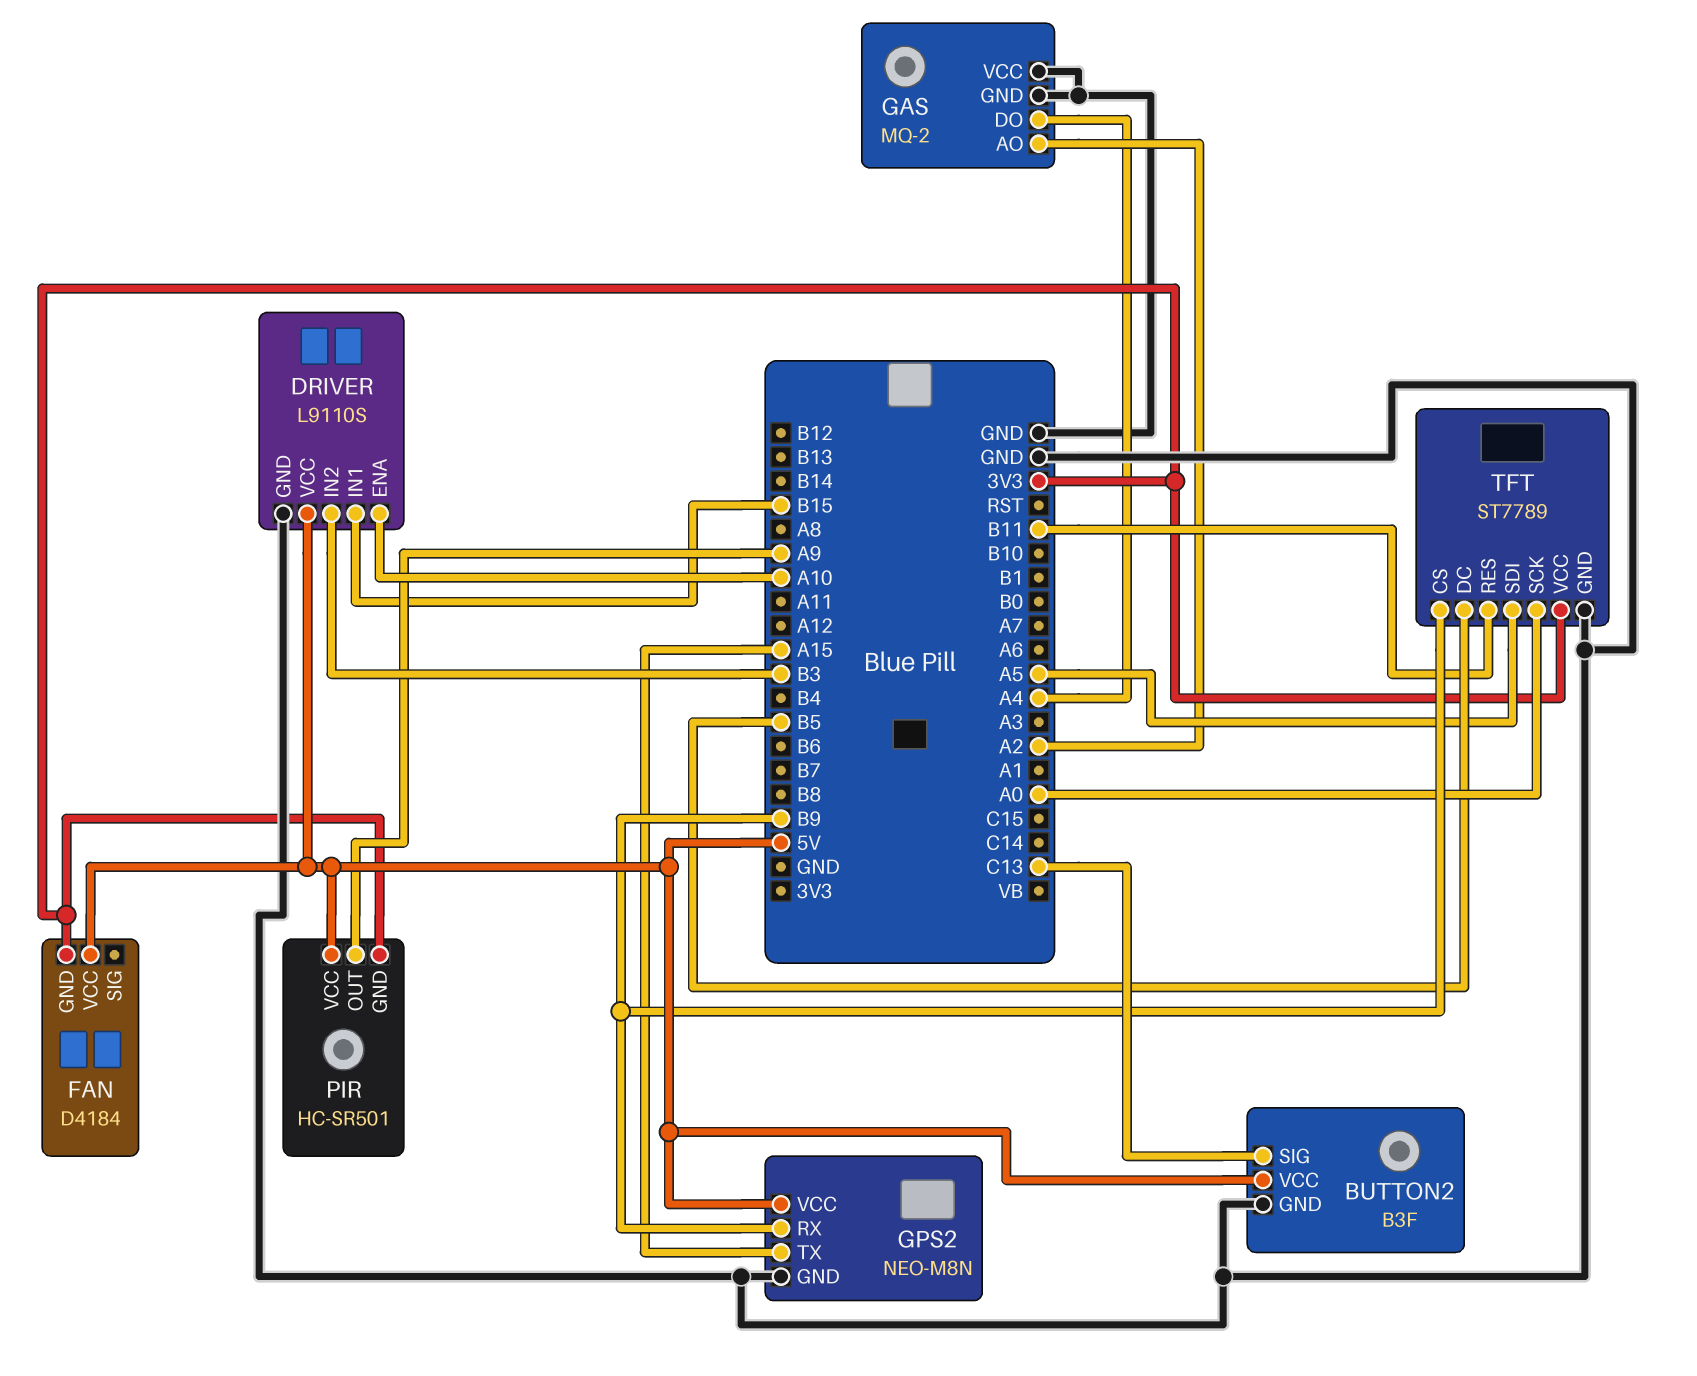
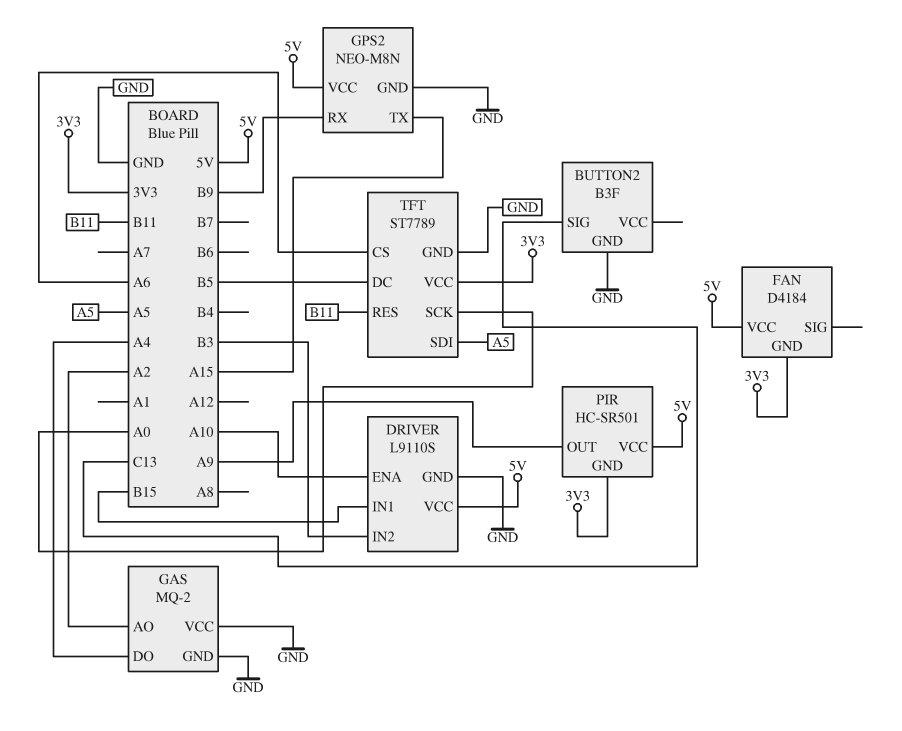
BUTTON2 pin VCC: 5V -> none
TFT pin CS: B9 -> A6

